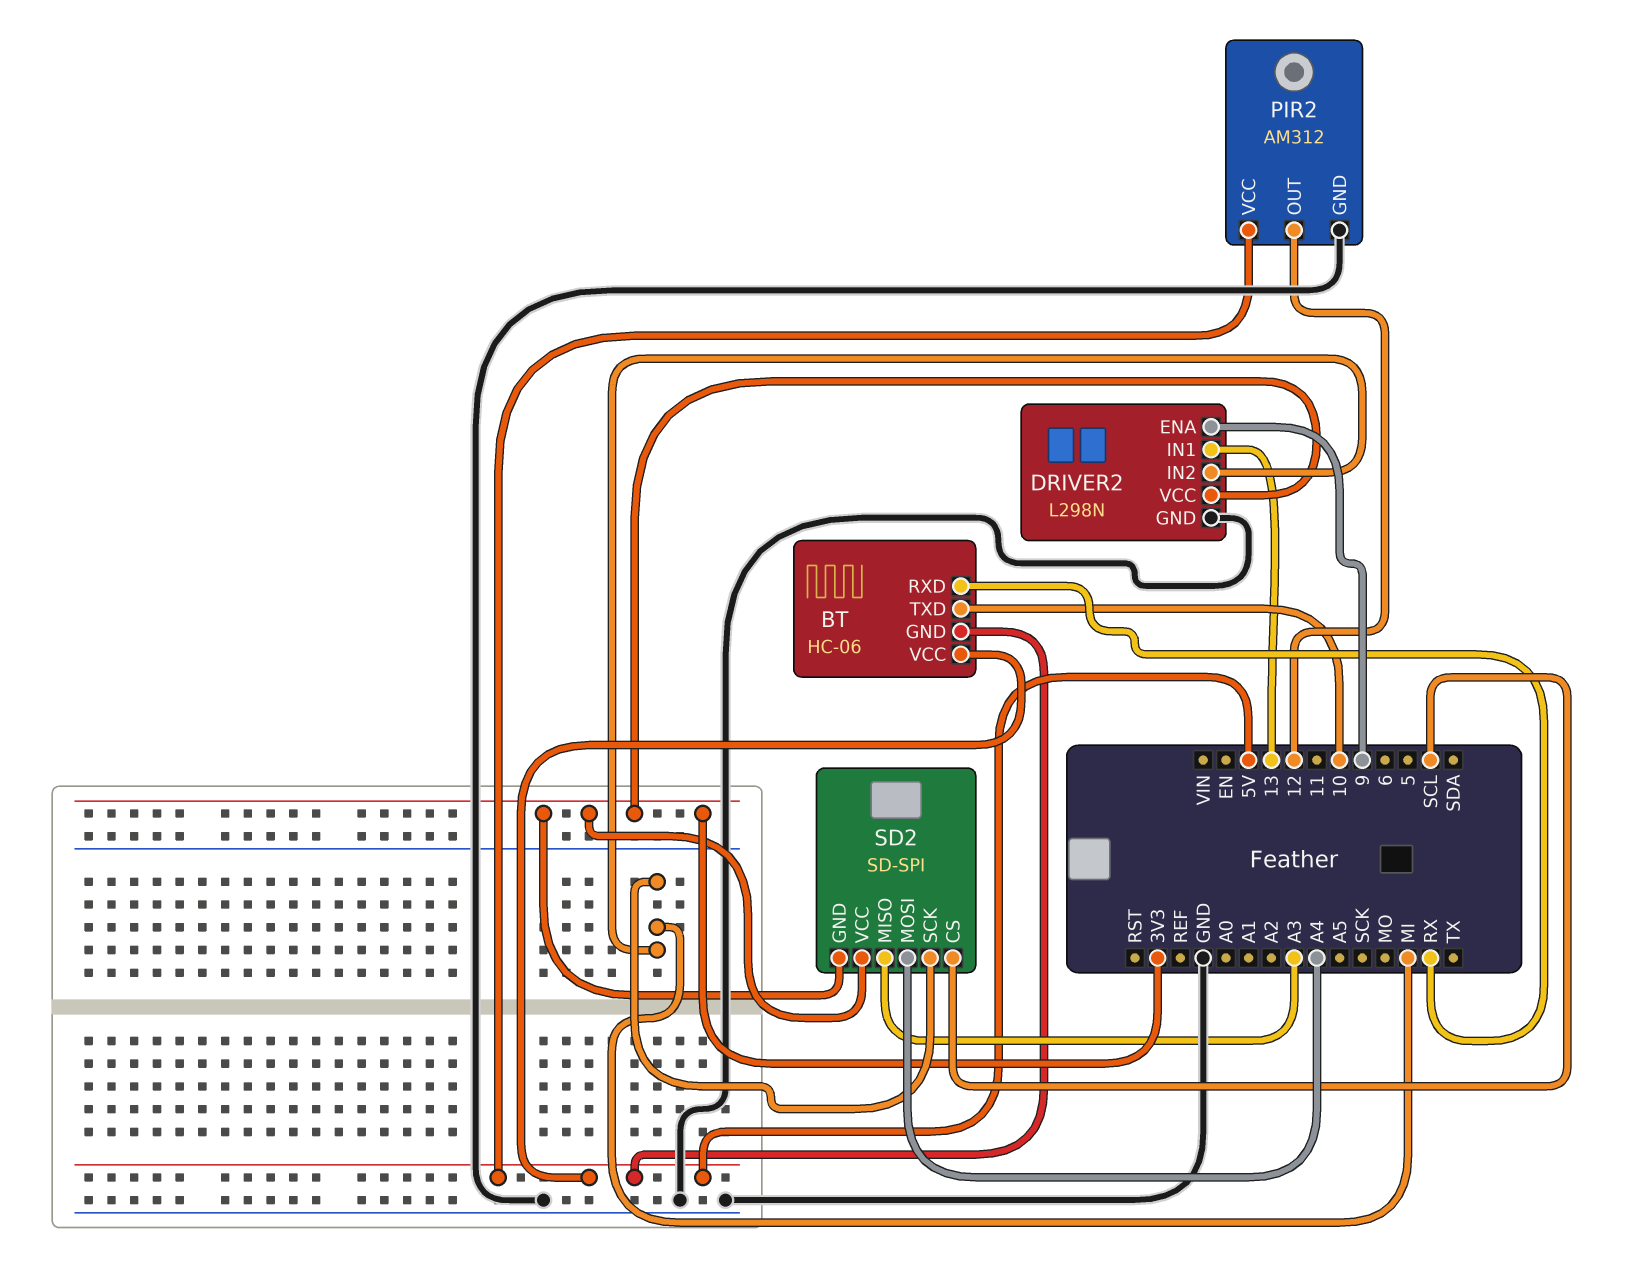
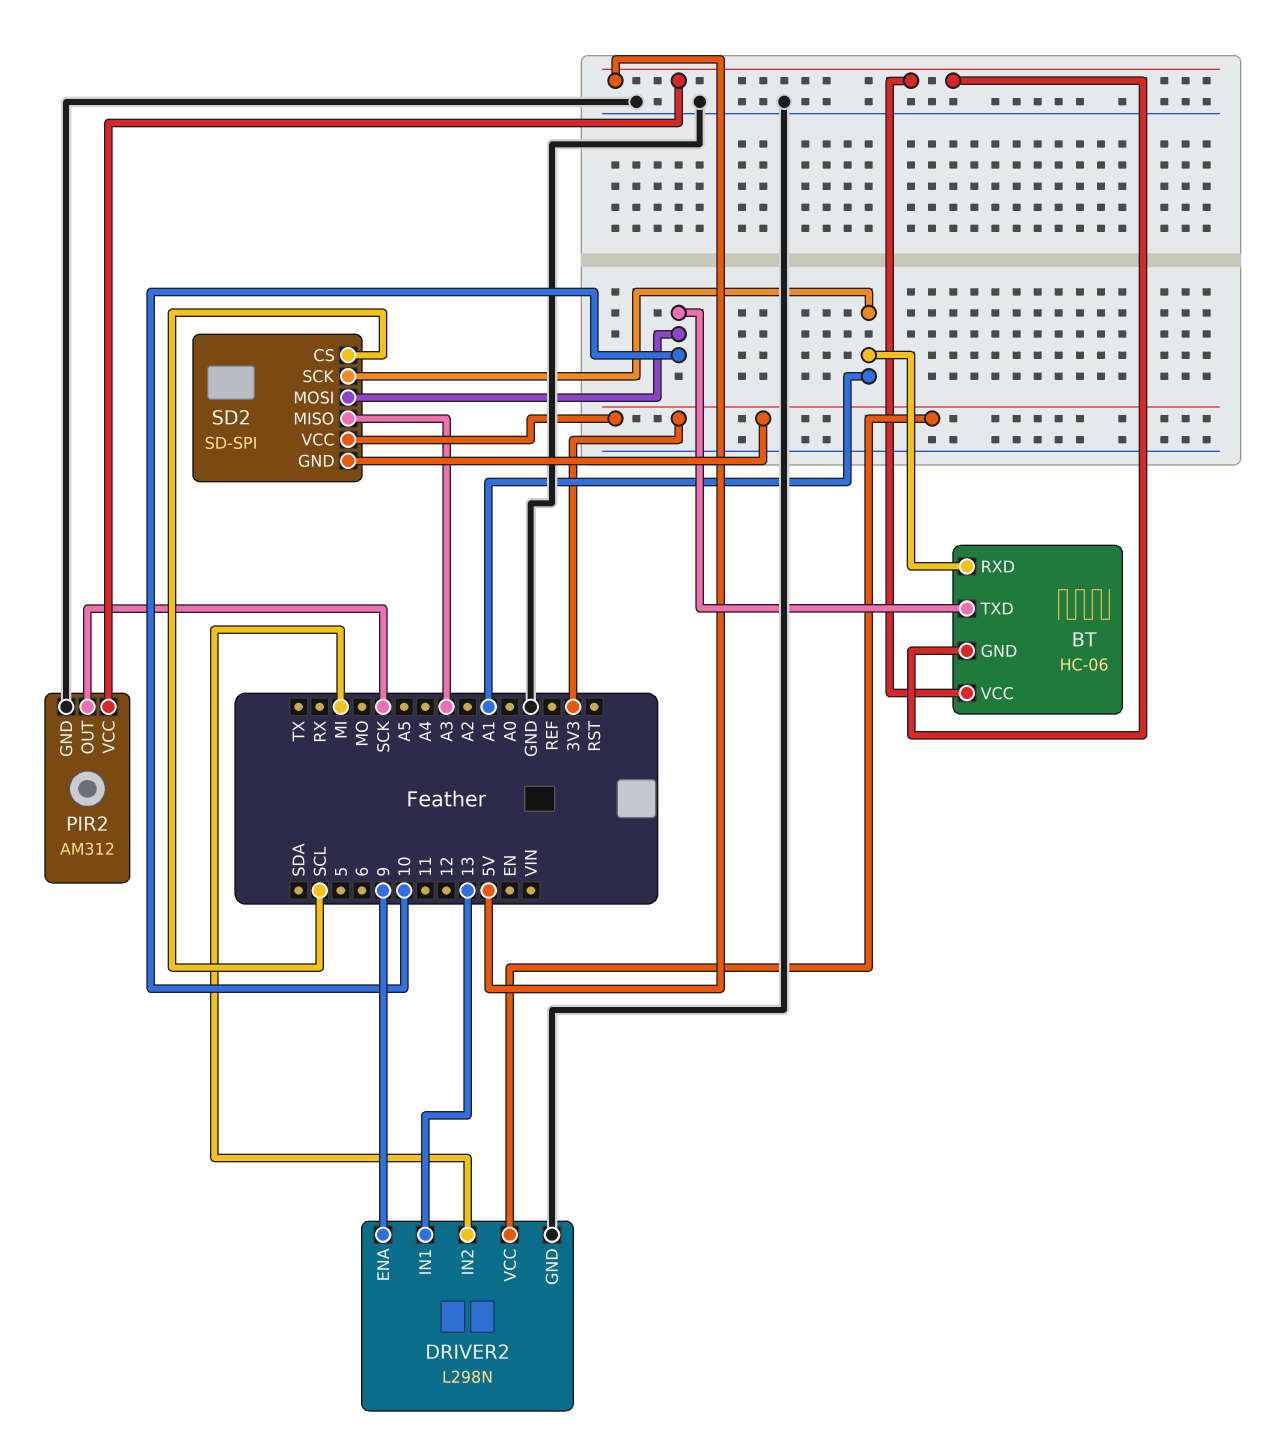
BT pin RXD: RX -> A1
PIR2 pin OUT: 12 -> SCK
SD2 pin MOSI: A4 -> 10
SD2 pin SCK: MI -> A1

